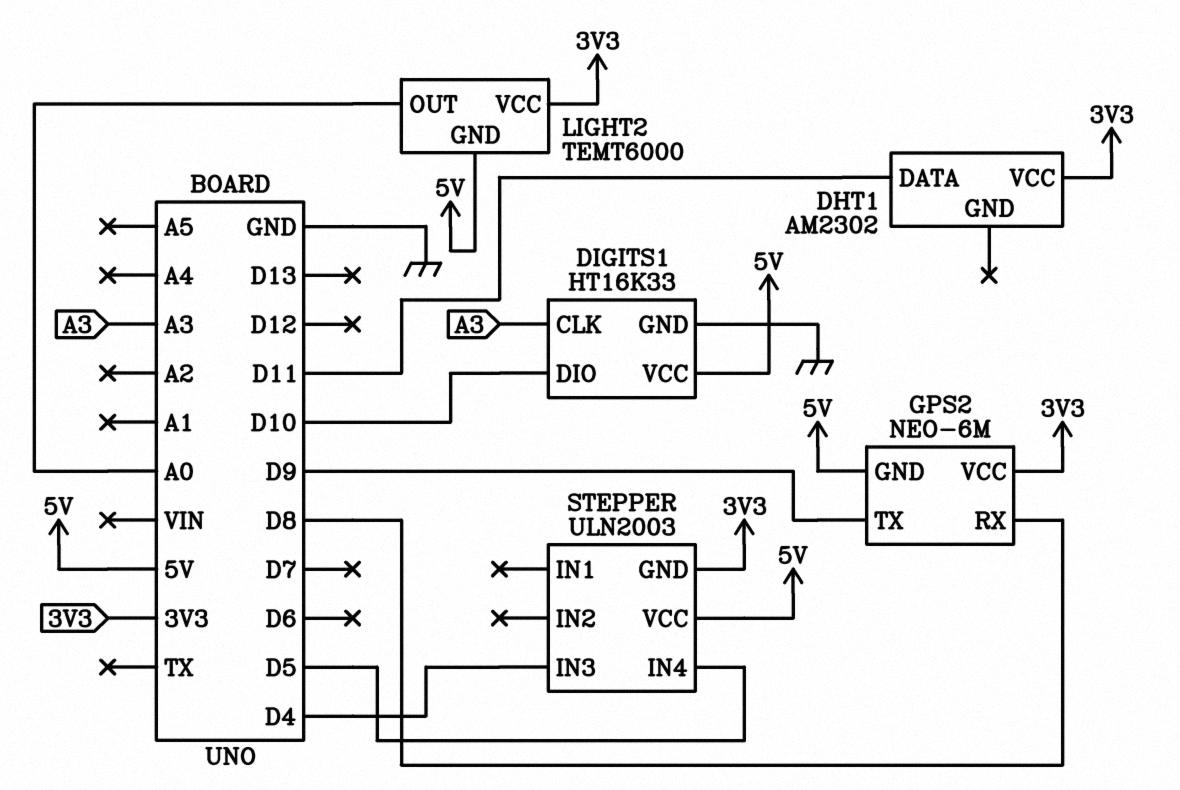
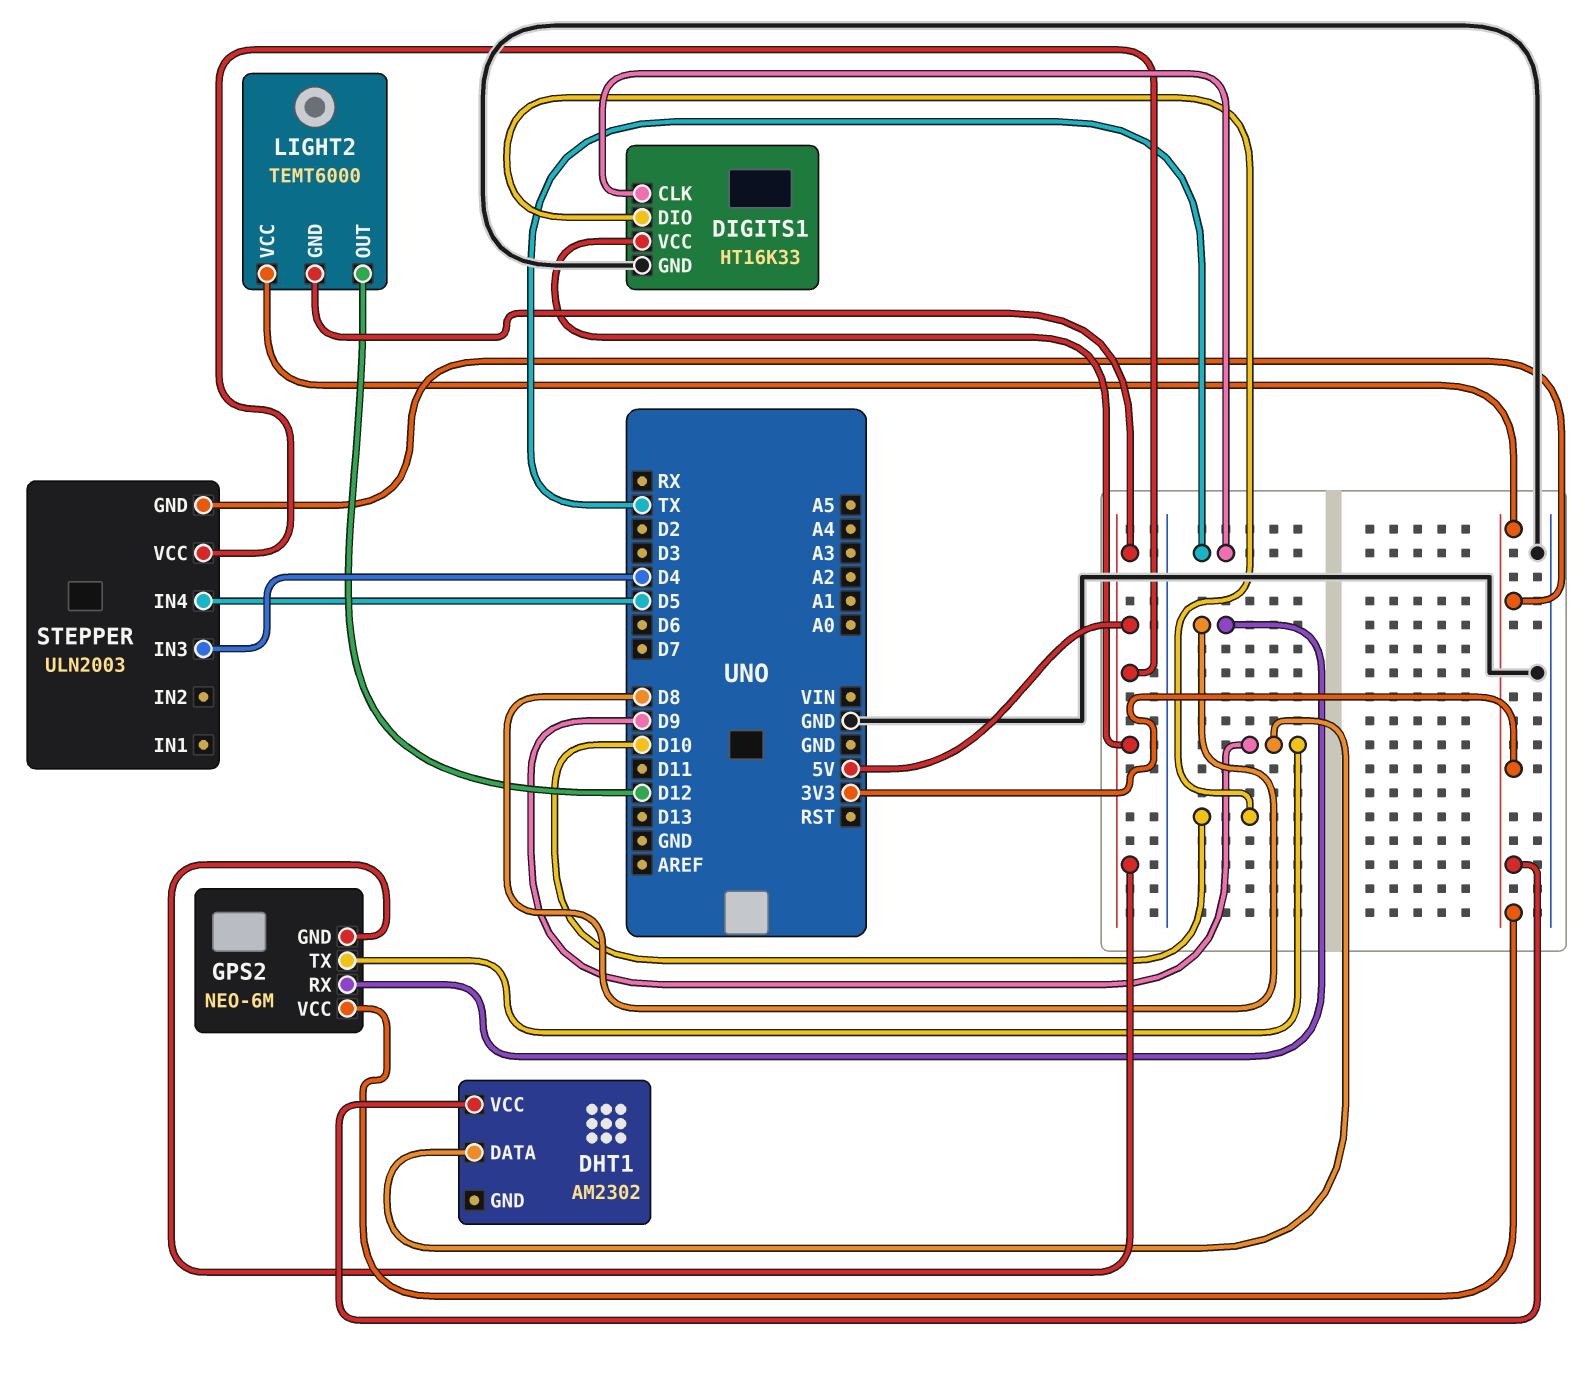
DHT1 pin DATA: D11 -> D9
DIGITS1 pin CLK: A3 -> TX
LIGHT2 pin OUT: A0 -> D12

